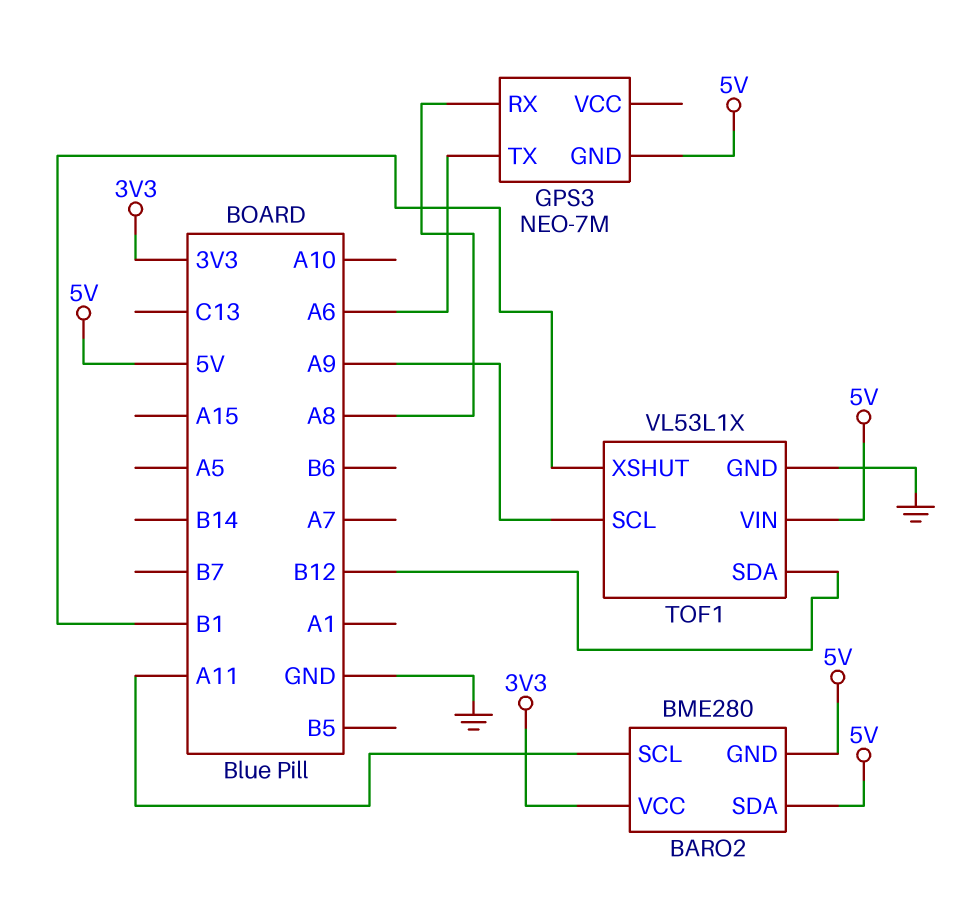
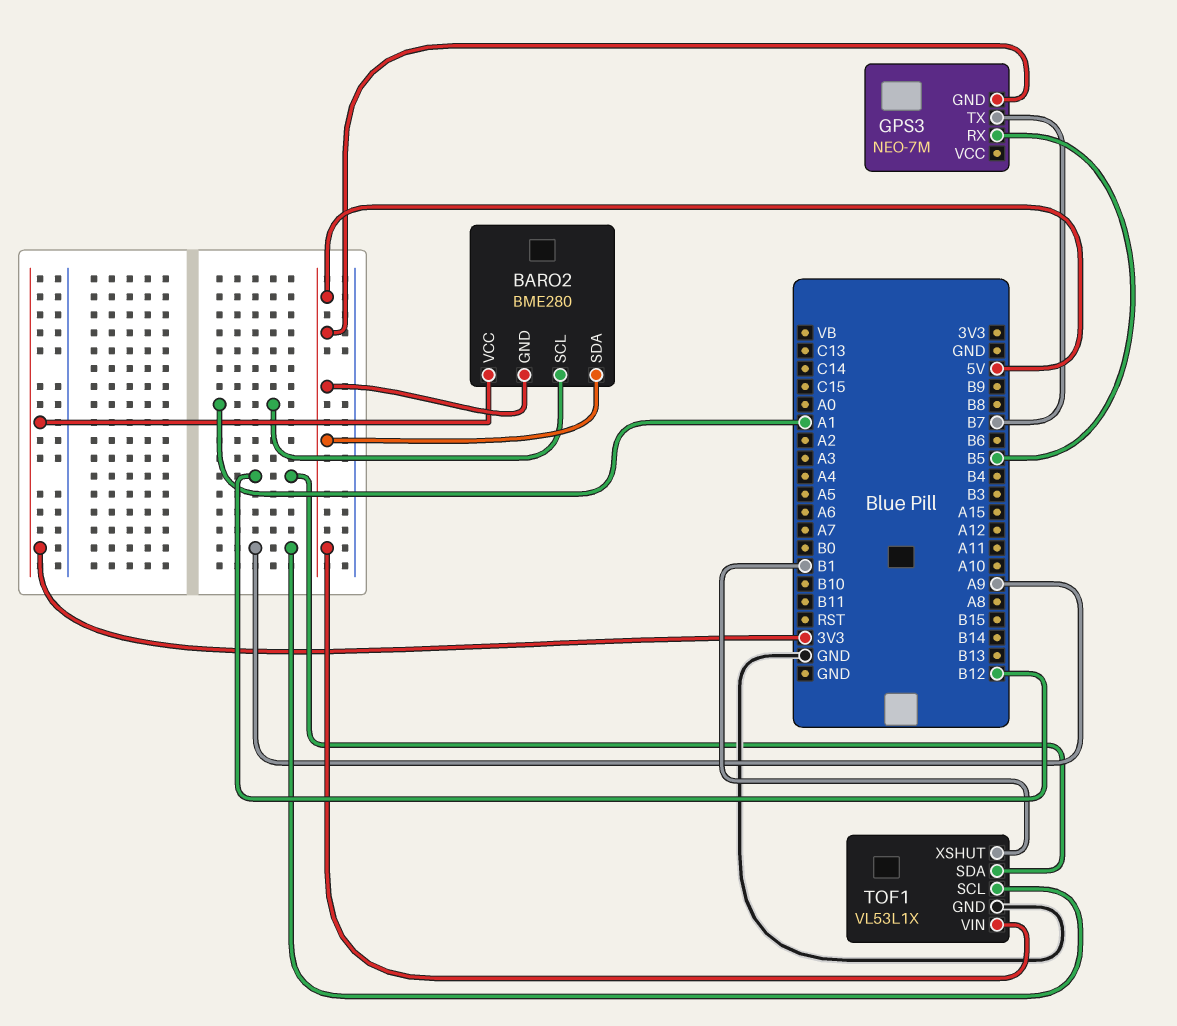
BARO2 pin SCL: A11 -> A1
GPS3 pin RX: A8 -> B5
GPS3 pin TX: A6 -> B7

